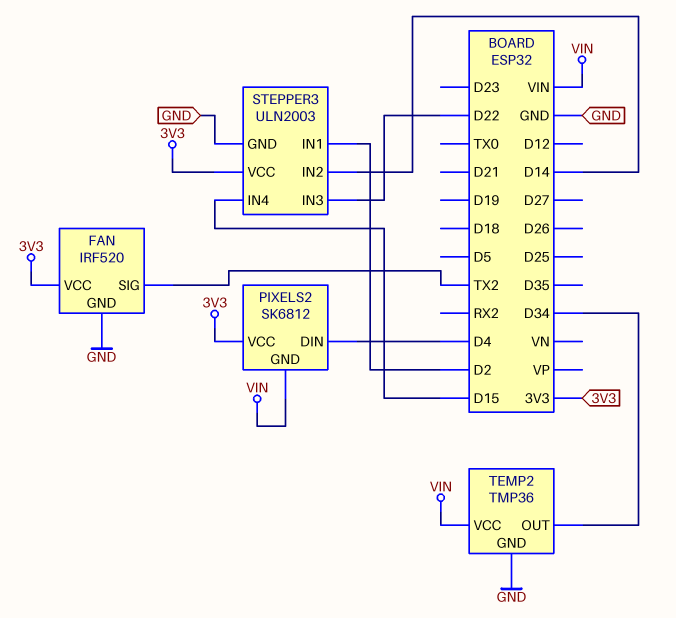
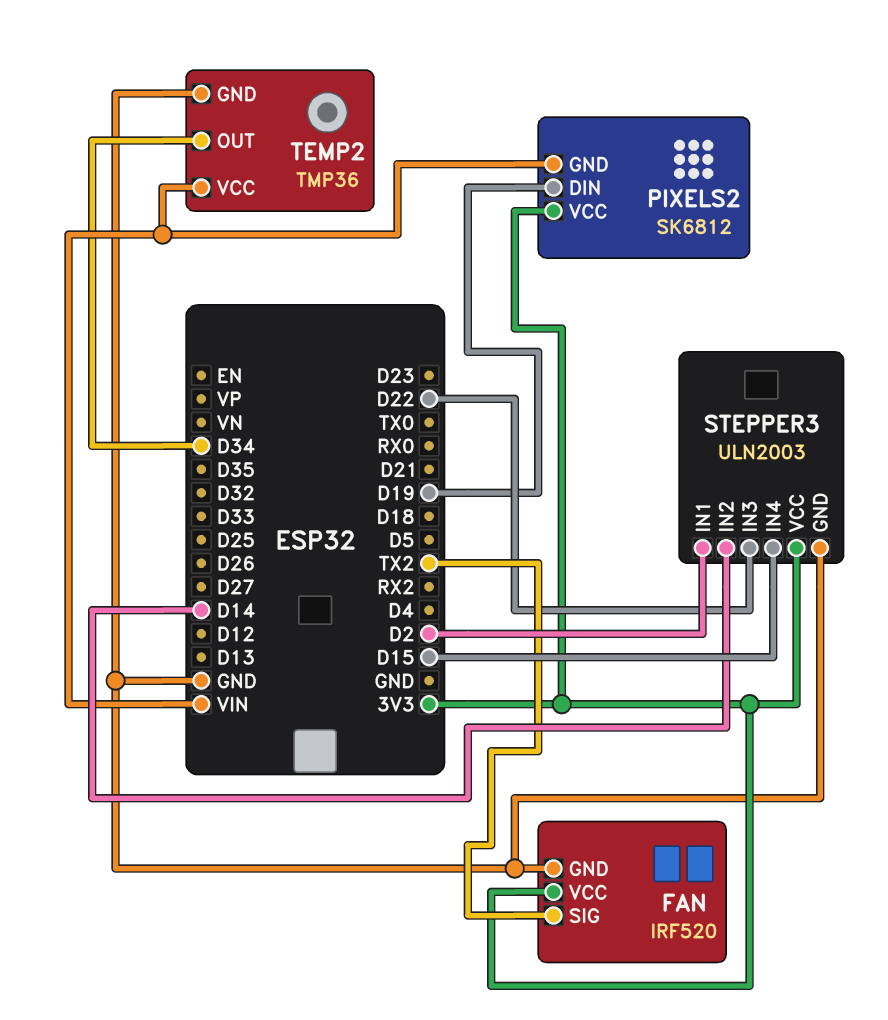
PIXELS2 pin DIN: D4 -> D19

